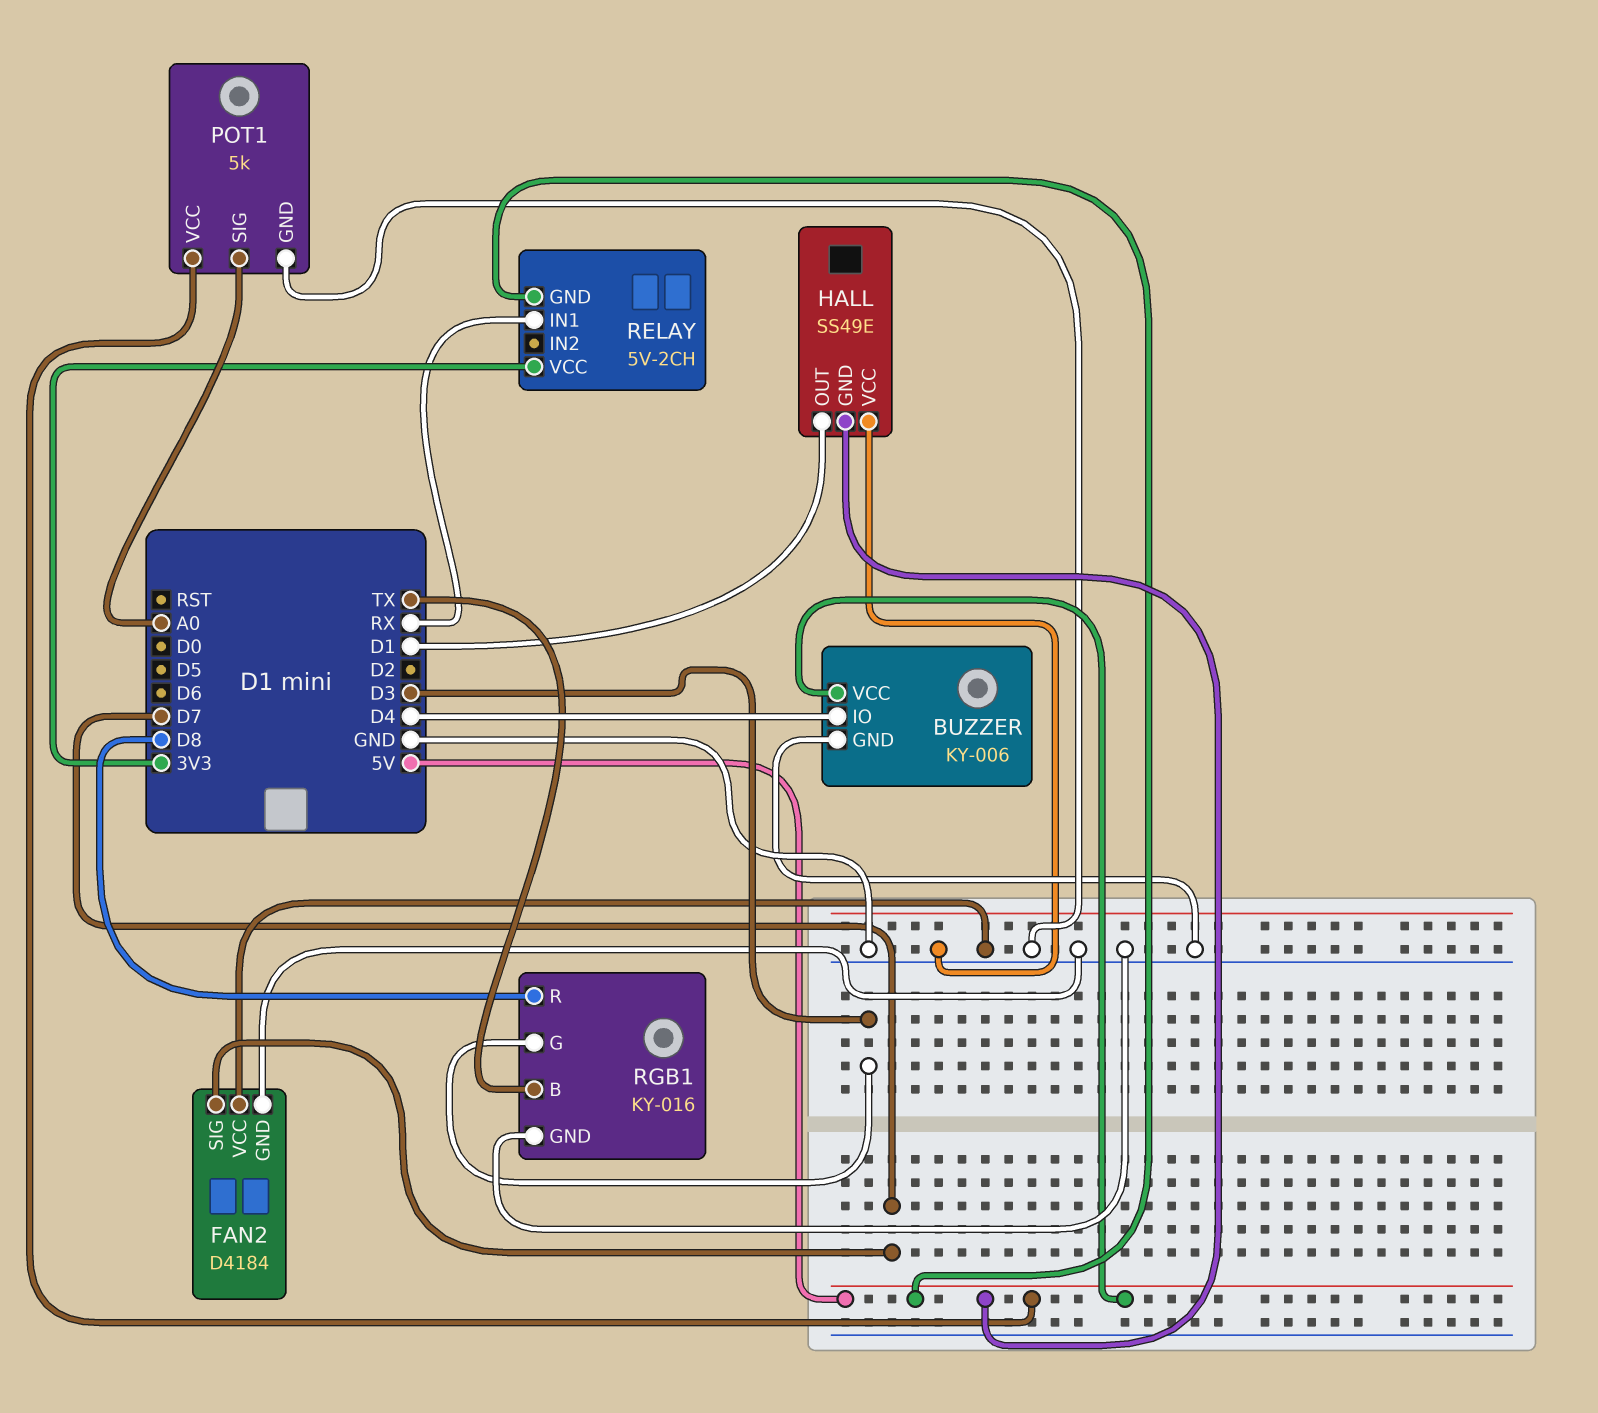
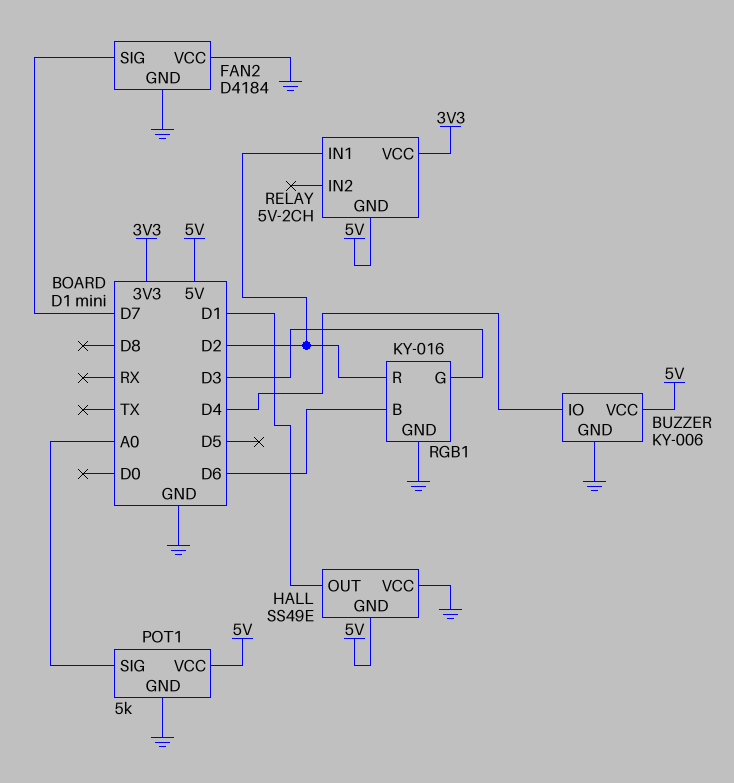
RELAY pin IN1: RX -> D2
RGB1 pin B: TX -> D6
RGB1 pin R: D8 -> D2

